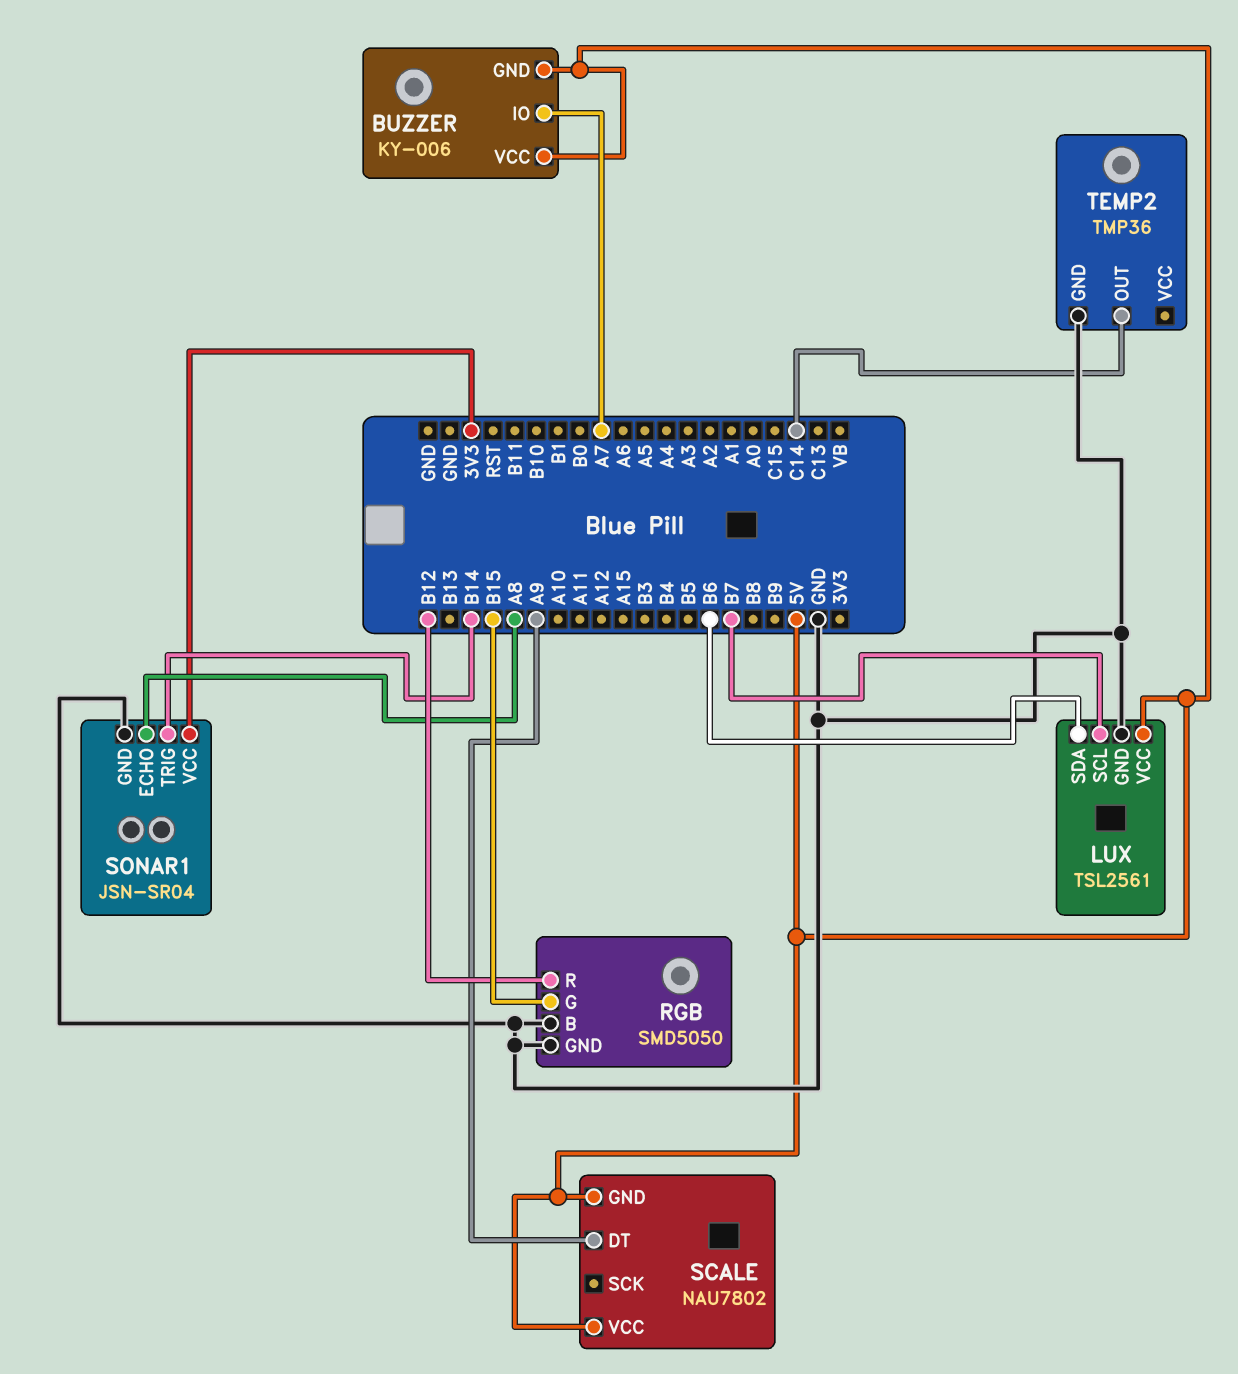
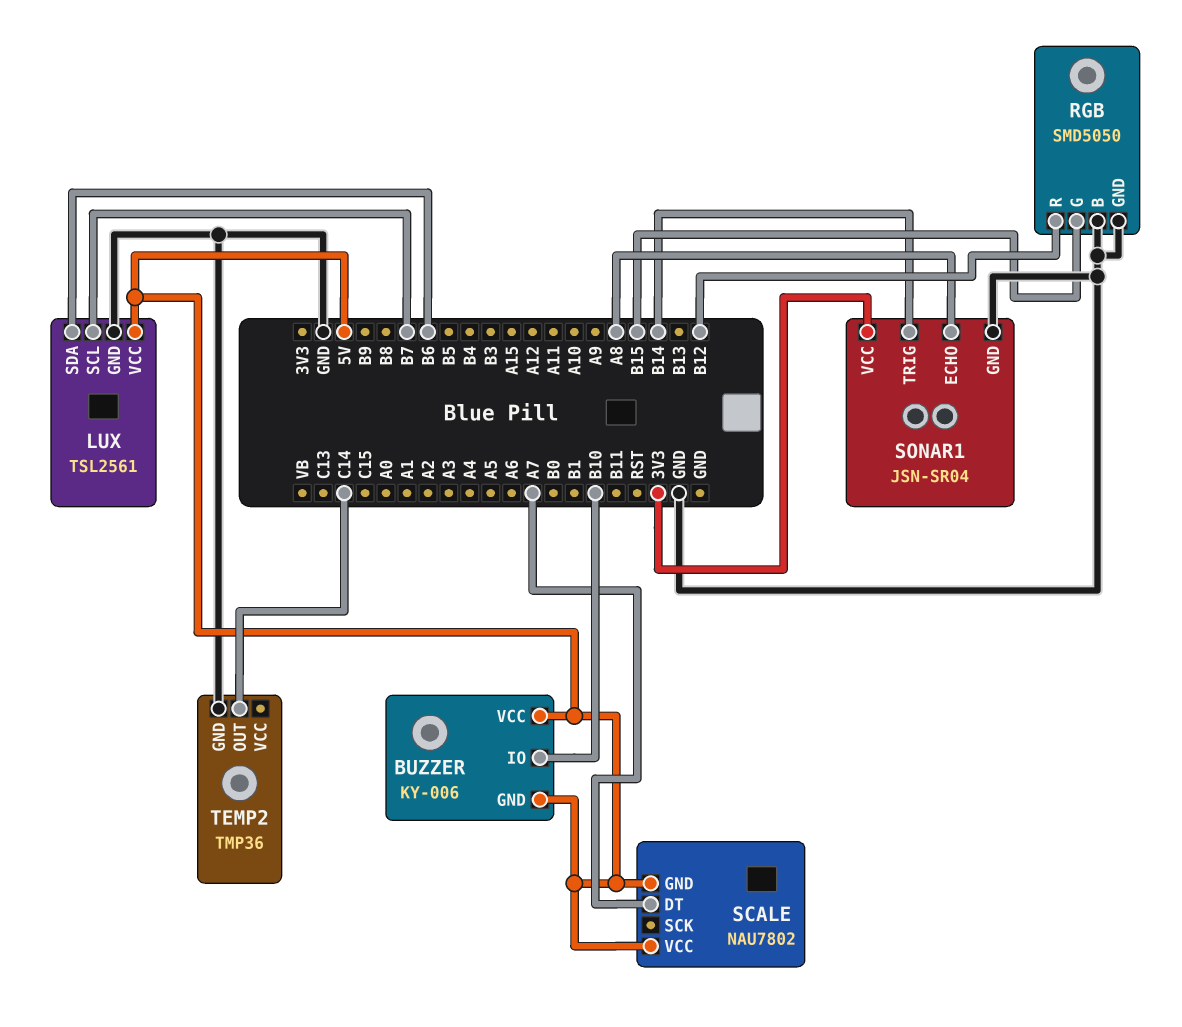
BUZZER pin IO: A7 -> B10
SCALE pin DT: A9 -> A7

